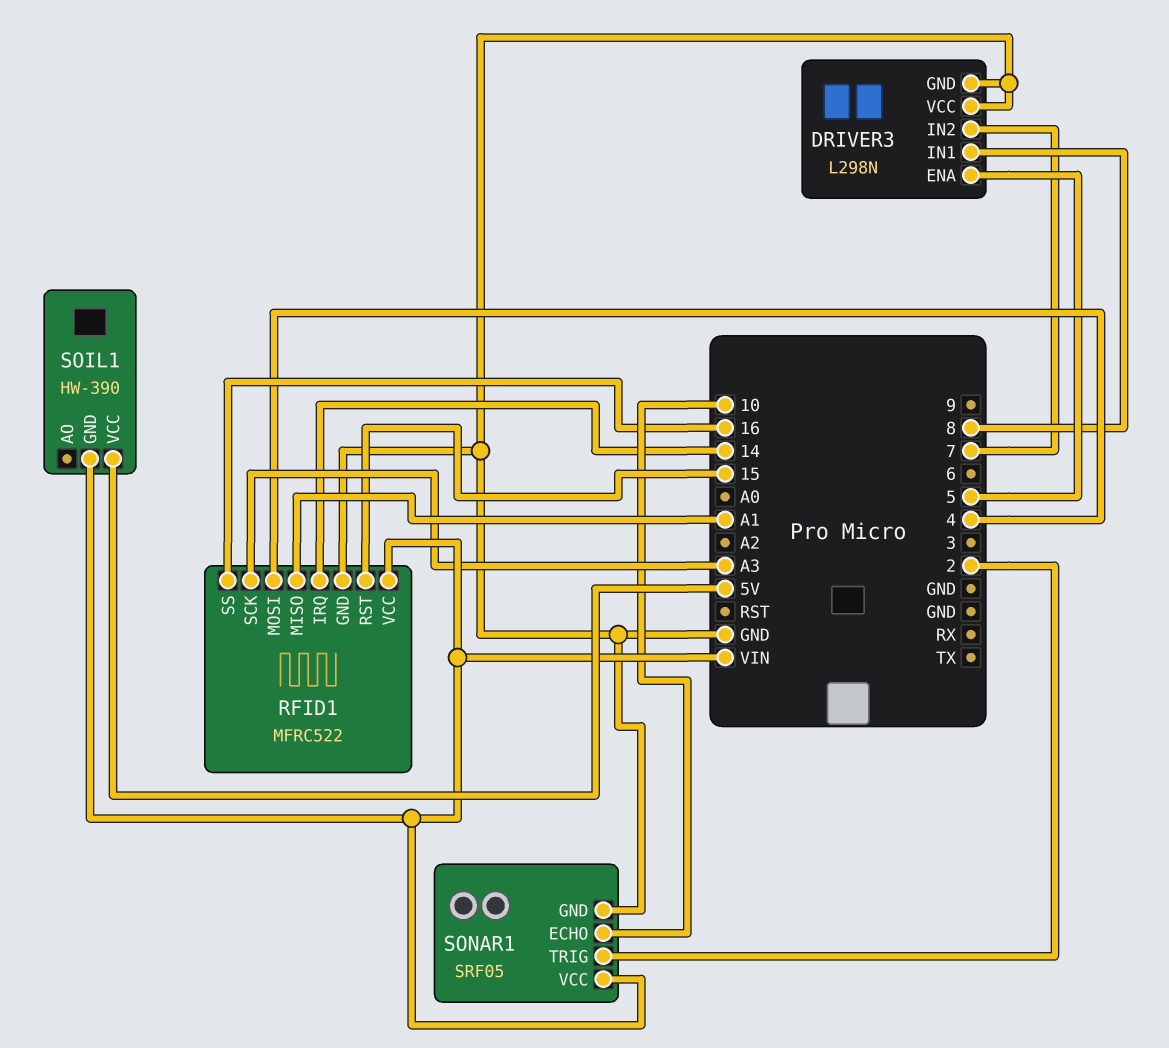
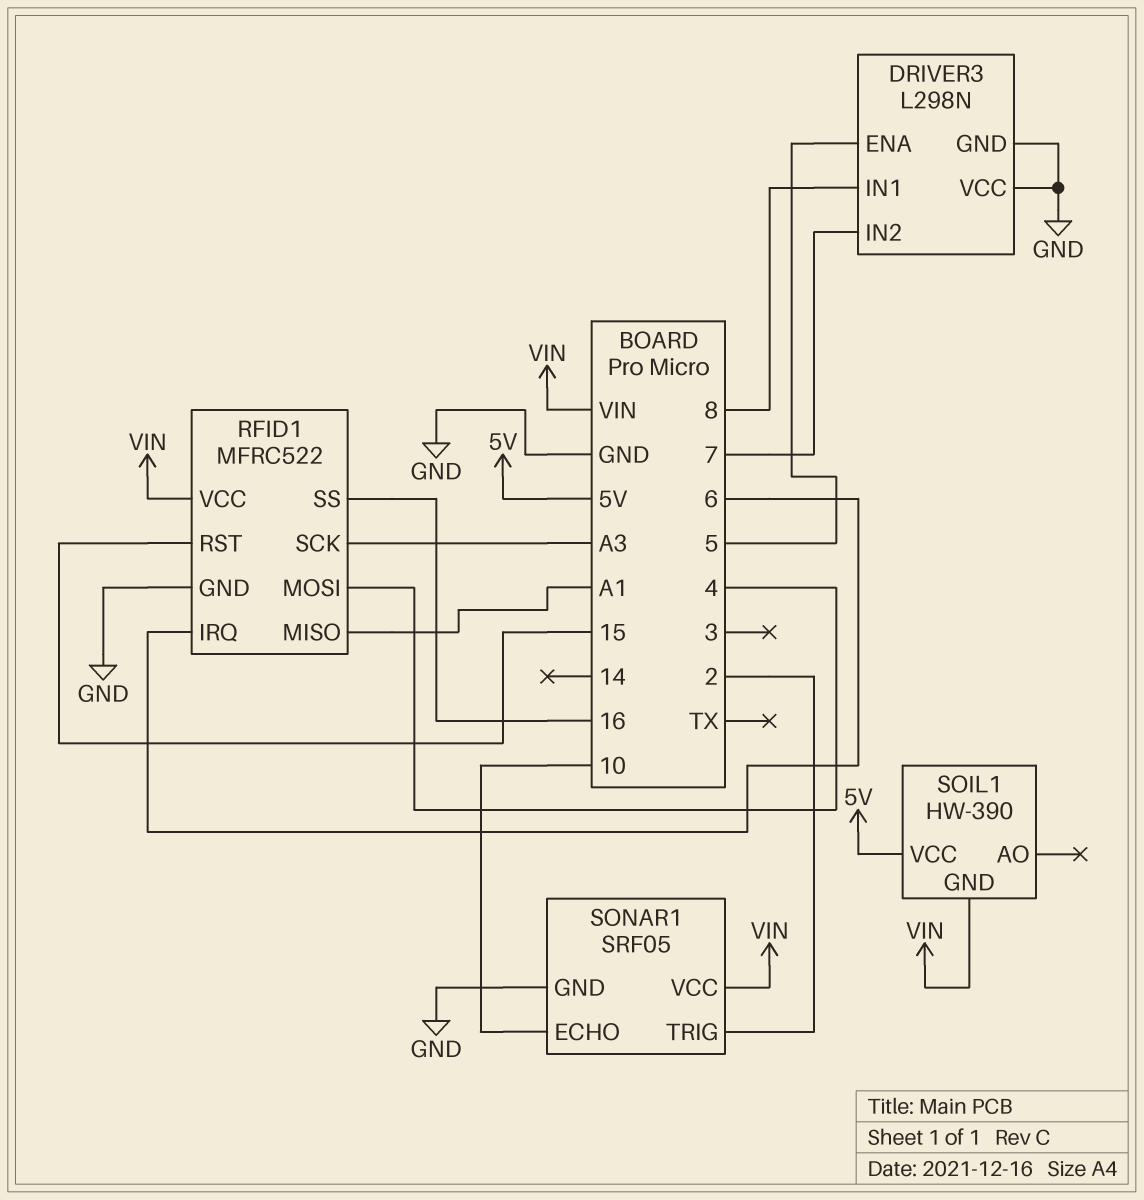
RFID1 pin IRQ: 14 -> 6

